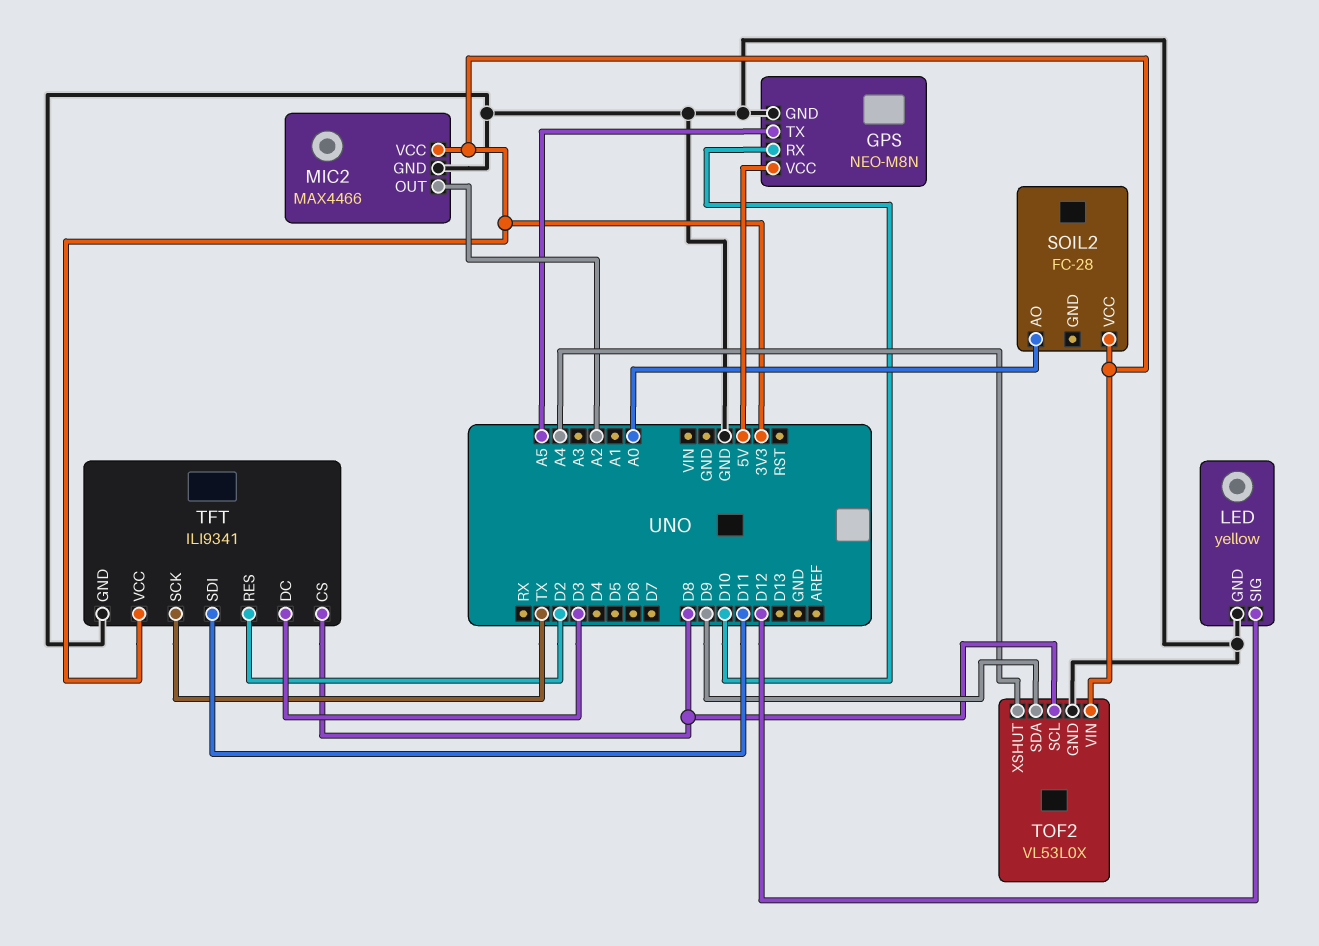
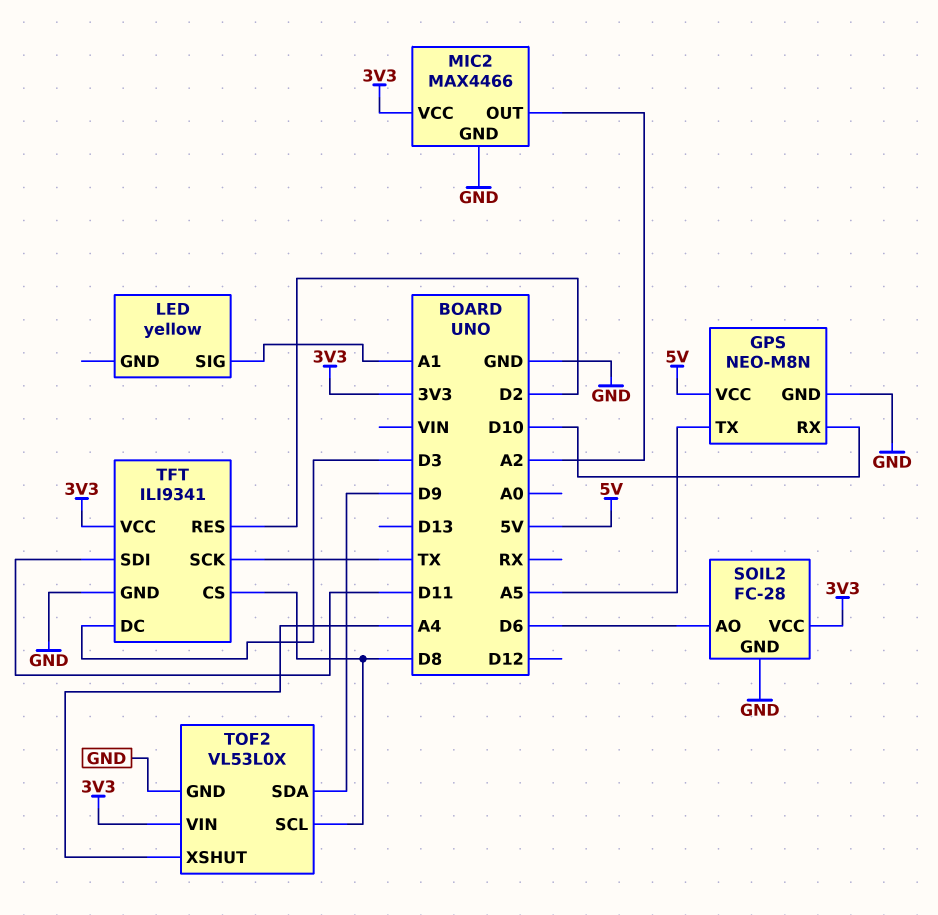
LED pin GND: GND -> none
LED pin SIG: D12 -> A1
SOIL2 pin AO: A0 -> D6
SOIL2 pin GND: none -> GND

